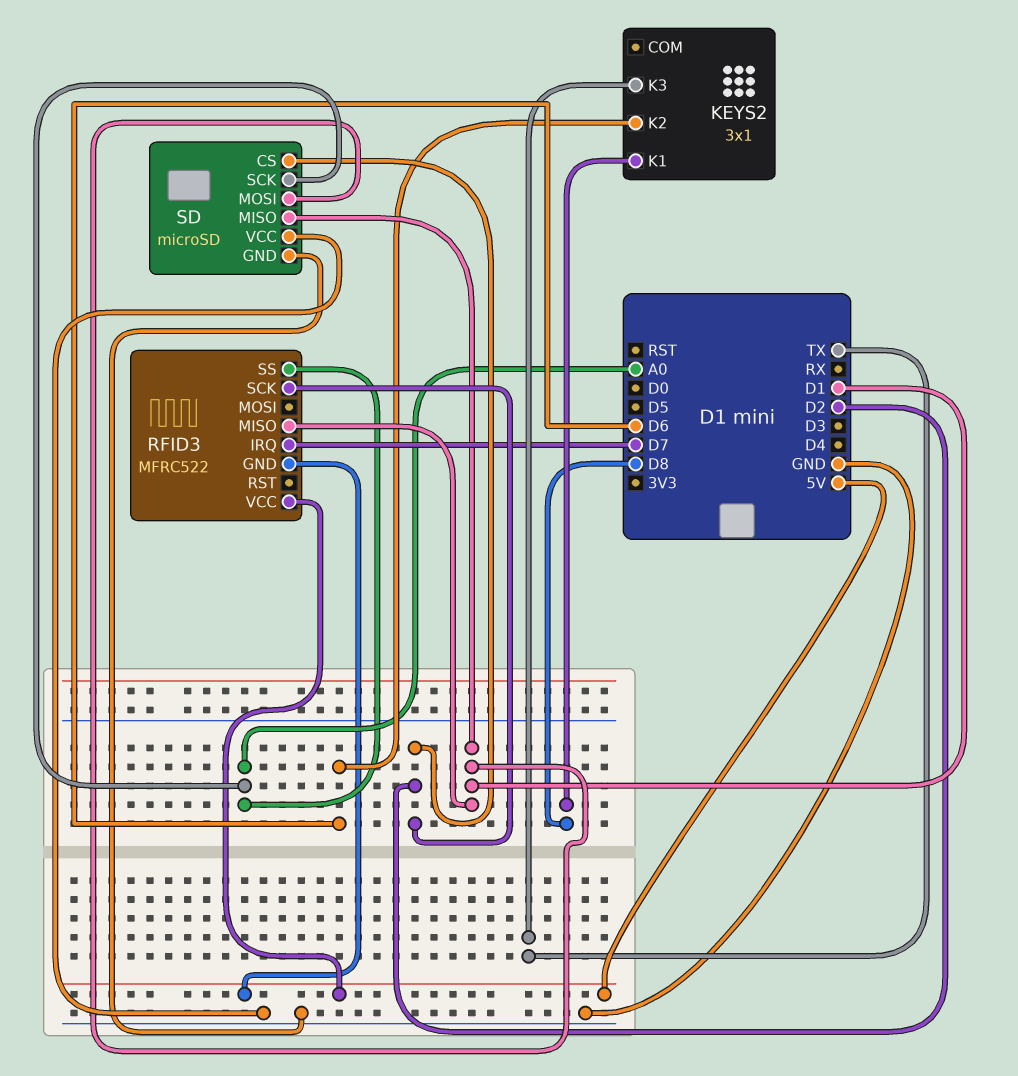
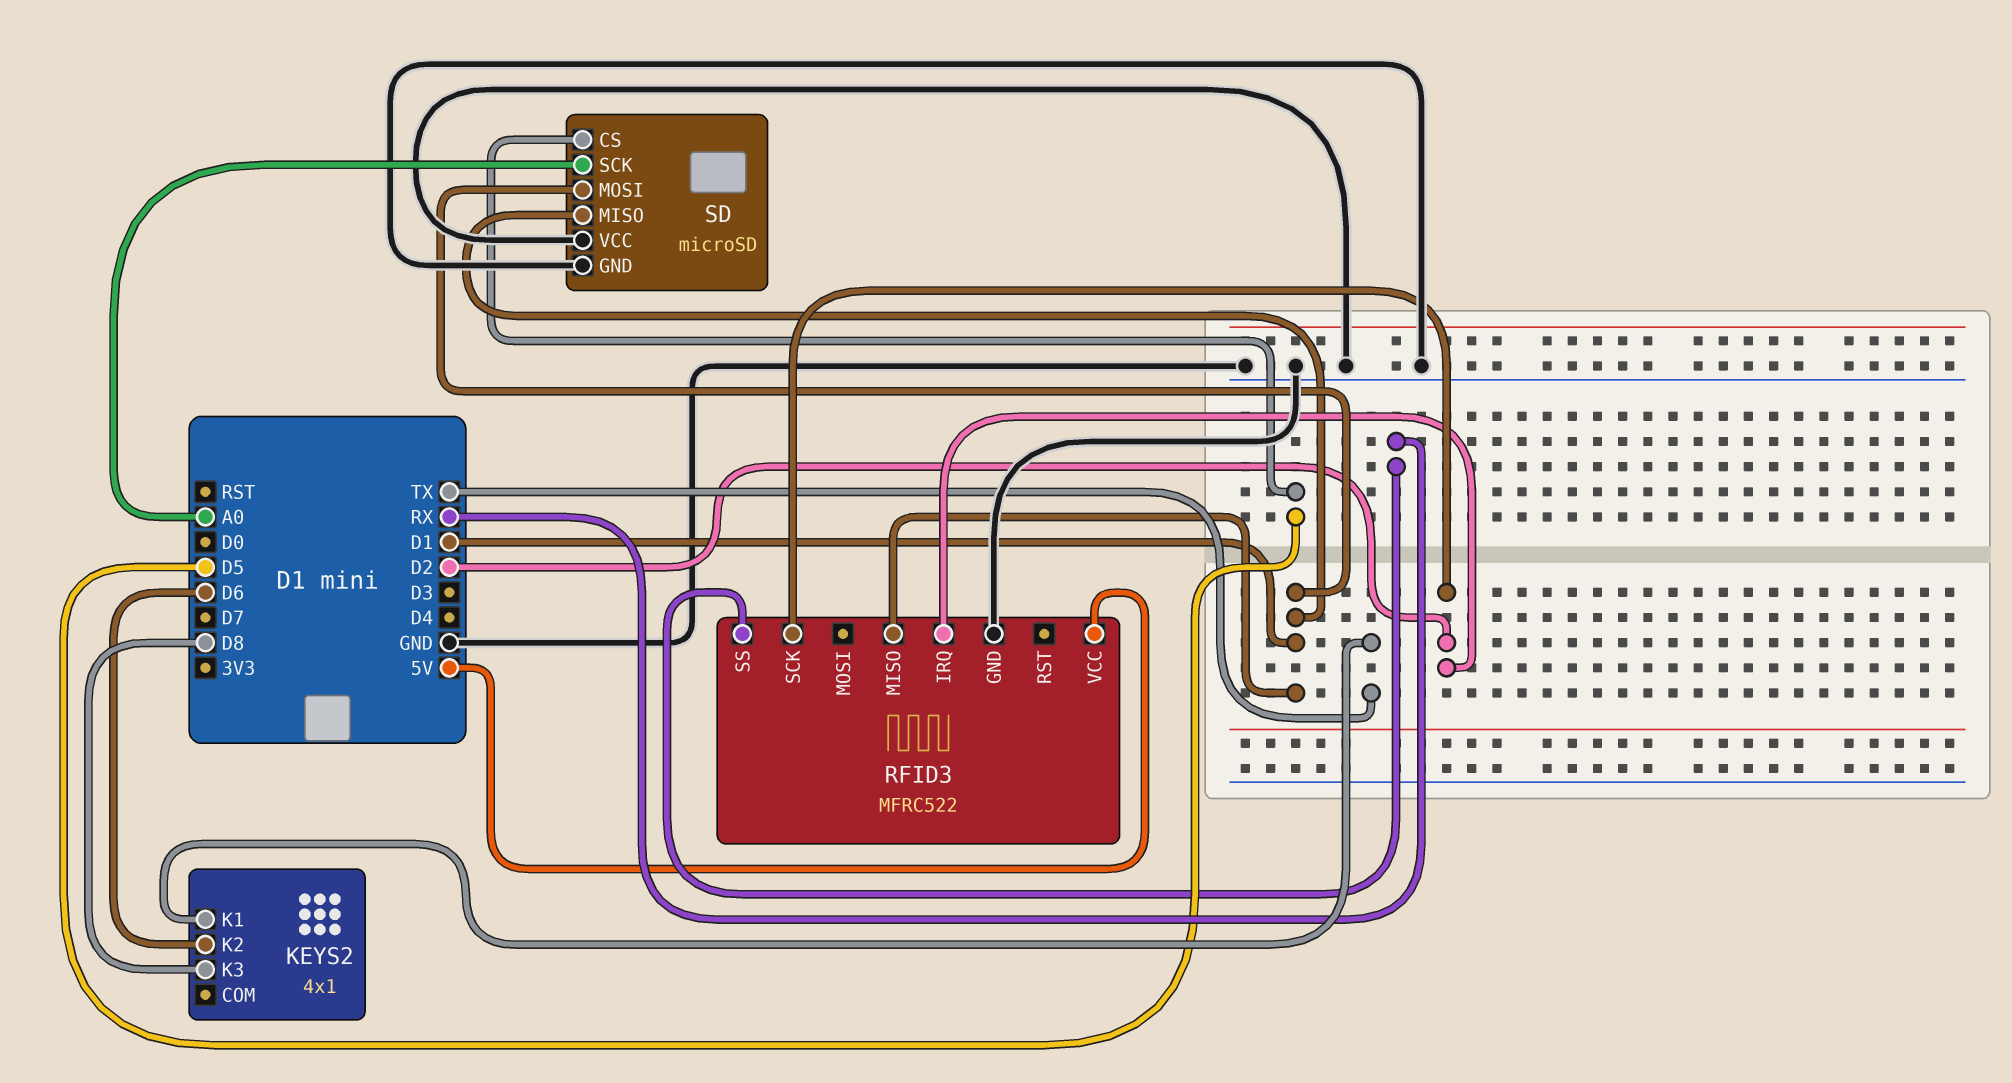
KEYS2: 3x1 -> 4x1
KEYS2 pin K1: D8 -> TX
KEYS2 pin K3: TX -> D8
RFID3 pin GND: 5V -> GND
RFID3 pin IRQ: D7 -> D2
RFID3 pin SS: A0 -> RX
SD pin CS: D2 -> D5

